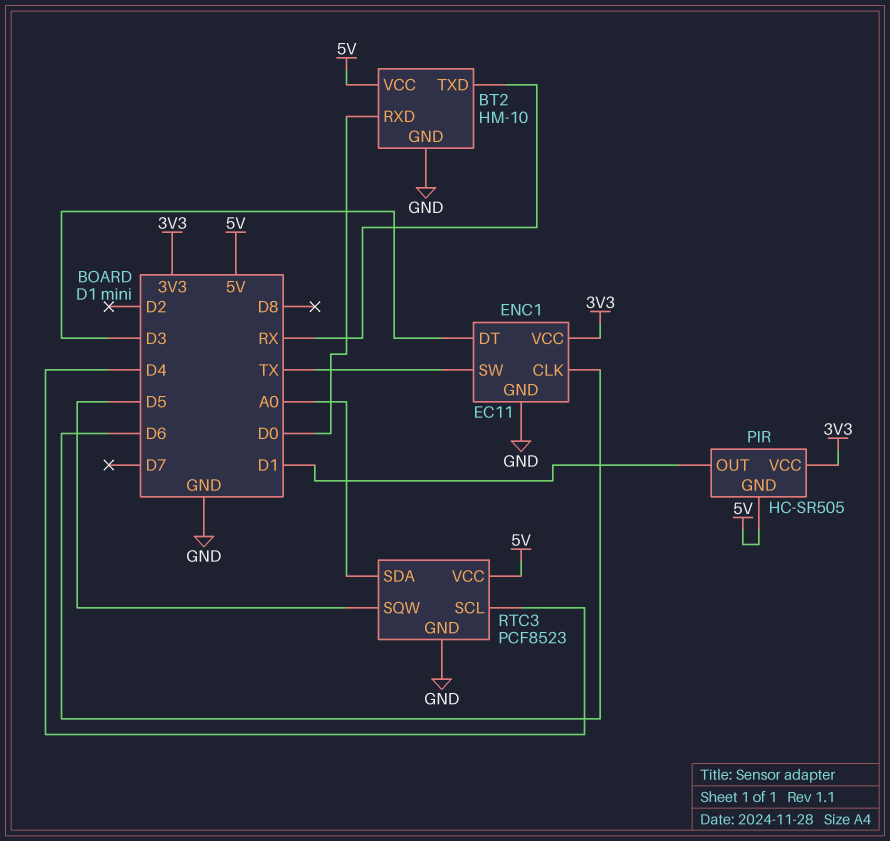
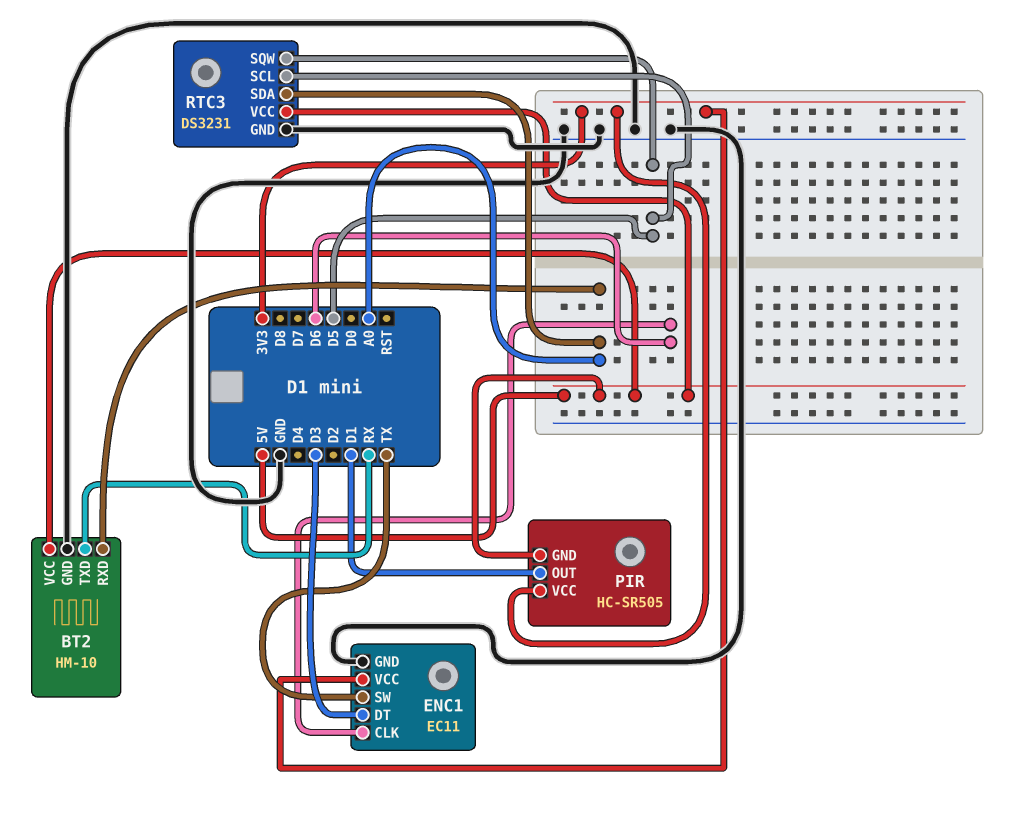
BT2 pin RXD: D0 -> A0
RTC3: PCF8523 -> DS3231
RTC3 pin SCL: D4 -> D5

